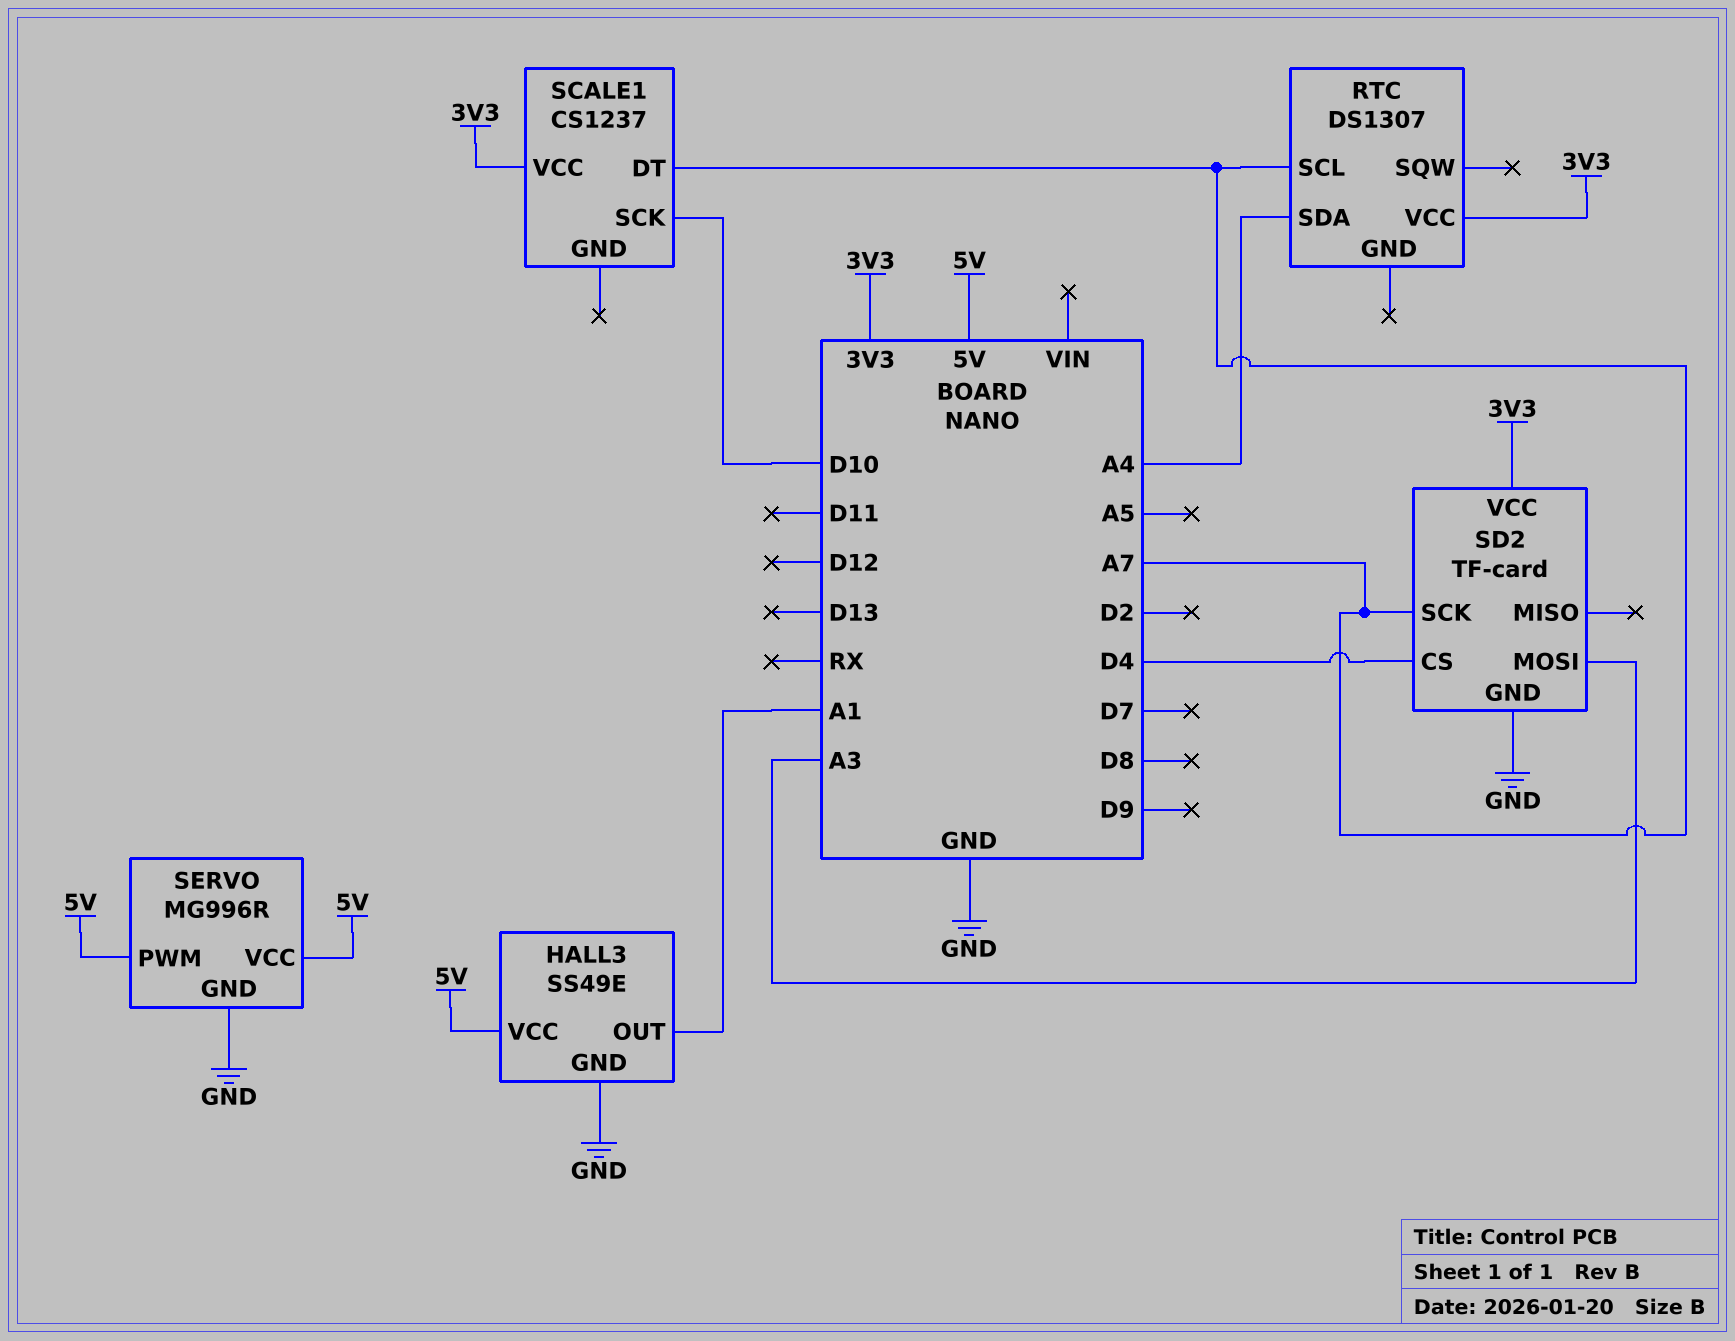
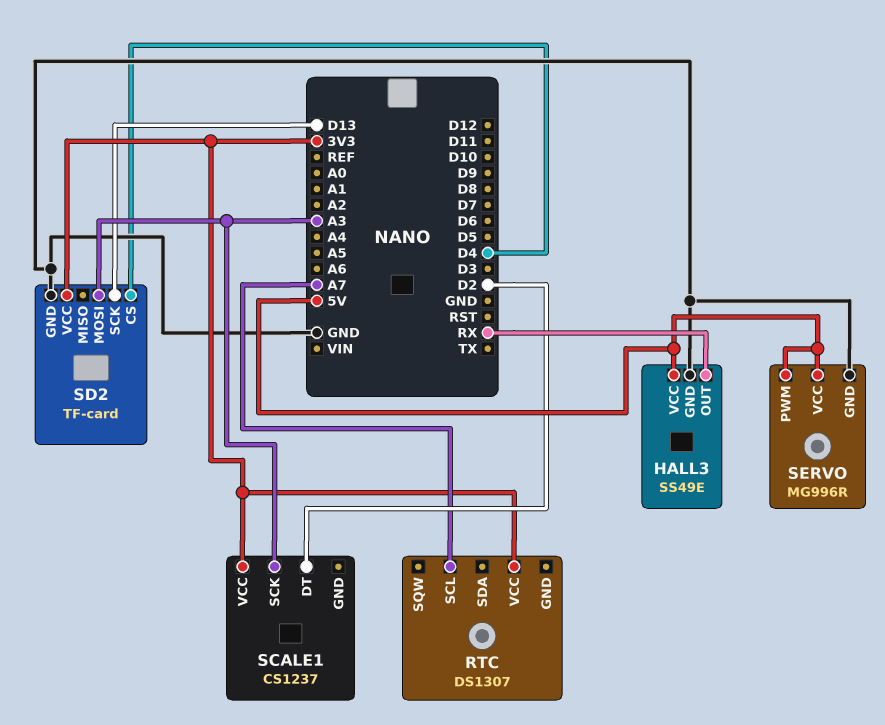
HALL3 pin OUT: A1 -> RX
RTC pin SDA: A4 -> none
SCALE1 pin DT: A7 -> D2
SCALE1 pin SCK: D10 -> A3
SD2 pin SCK: A7 -> D13

